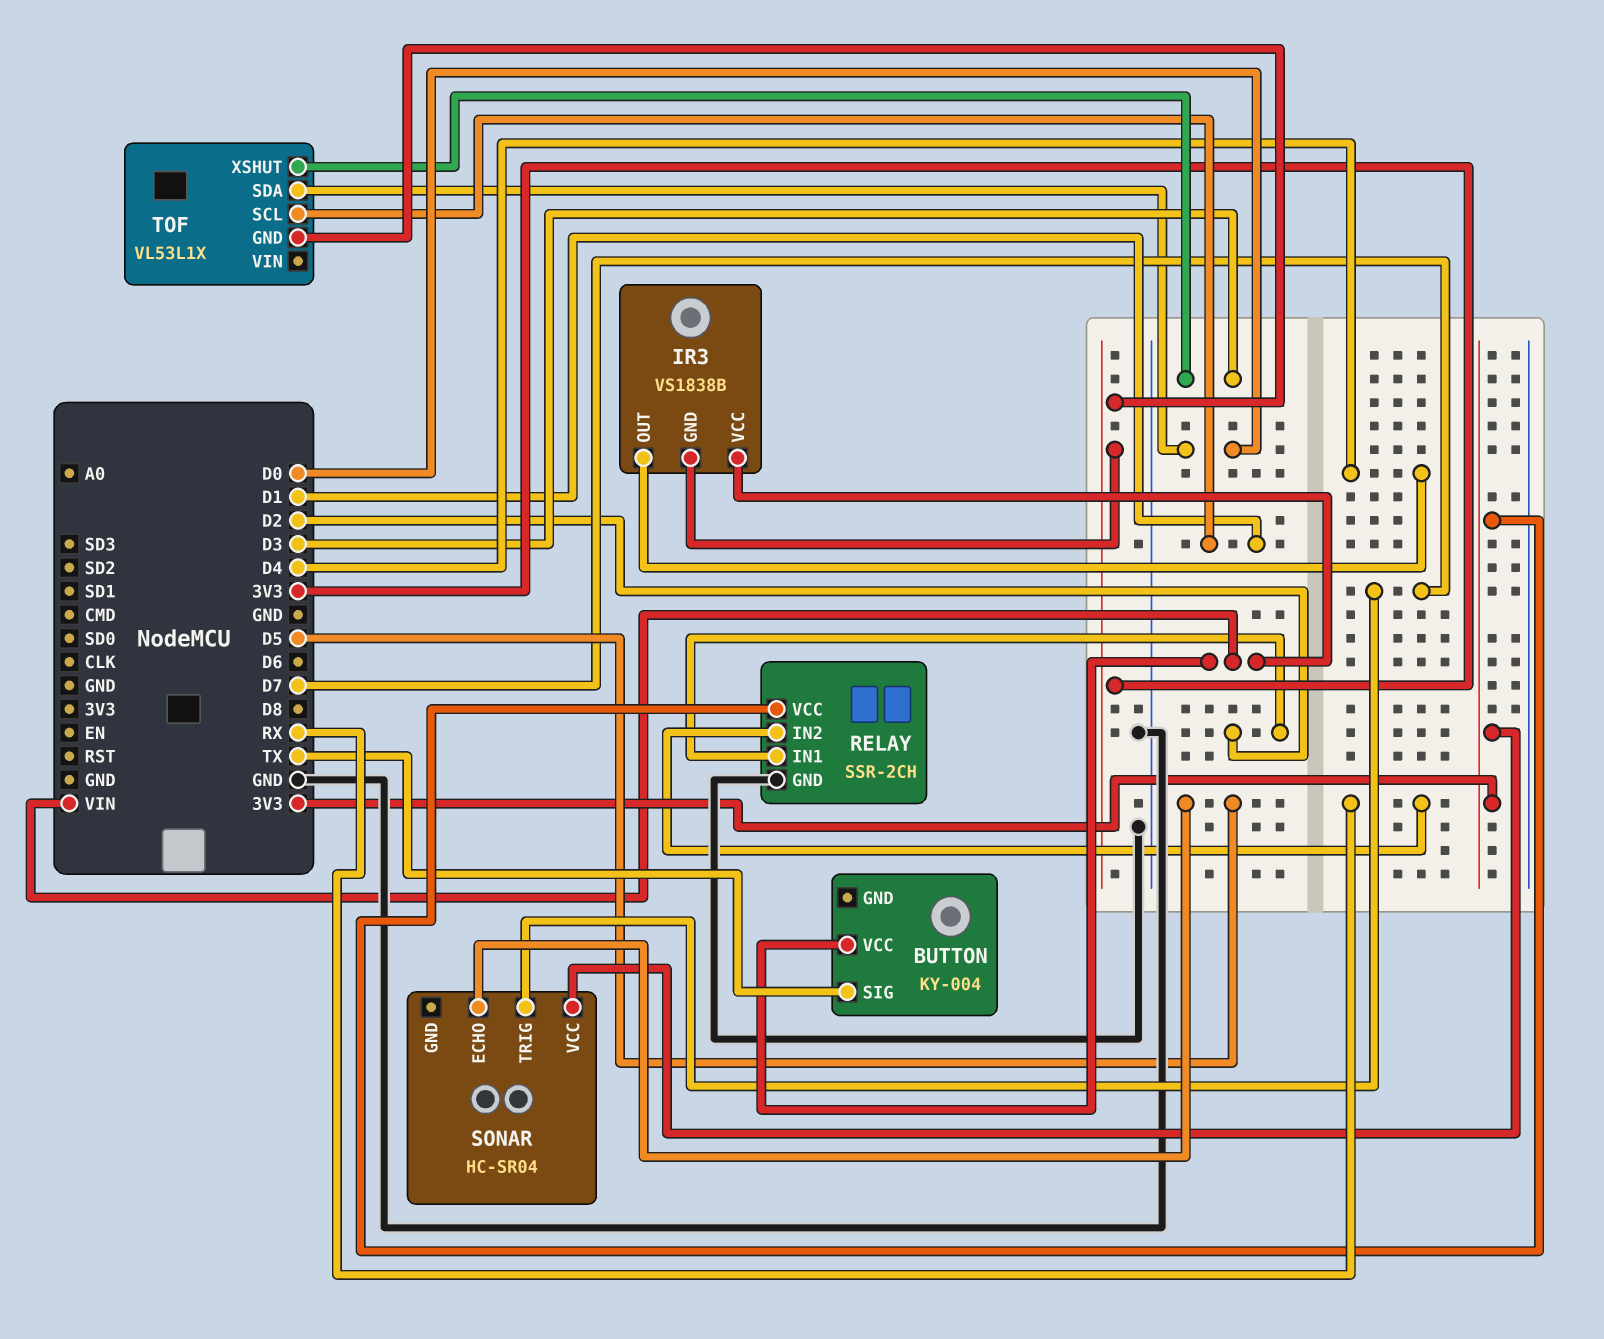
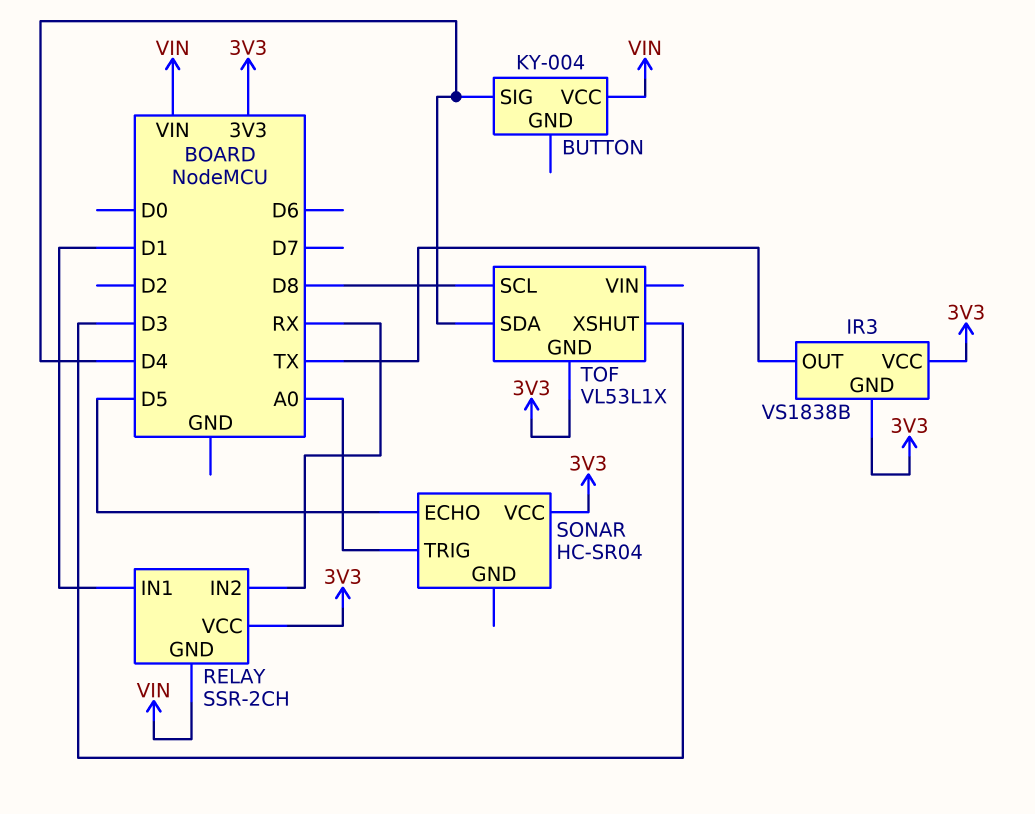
BUTTON pin SIG: TX -> D4
IR3 pin OUT: D4 -> TX
IR3 pin VCC: VIN -> 3V3
RELAY pin GND: GND -> VIN
RELAY pin IN1: D2 -> D1
SONAR pin TRIG: D7 -> A0
TOF pin SCL: D1 -> D8
TOF pin SDA: D0 -> D4

